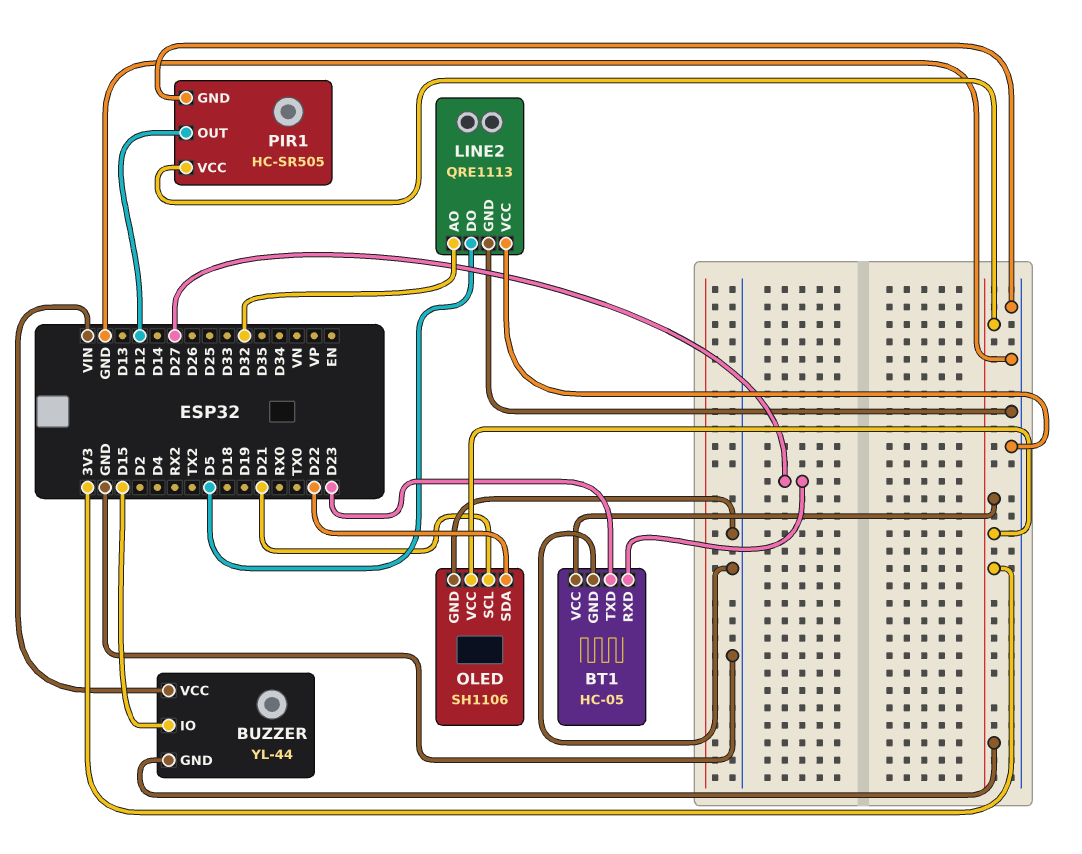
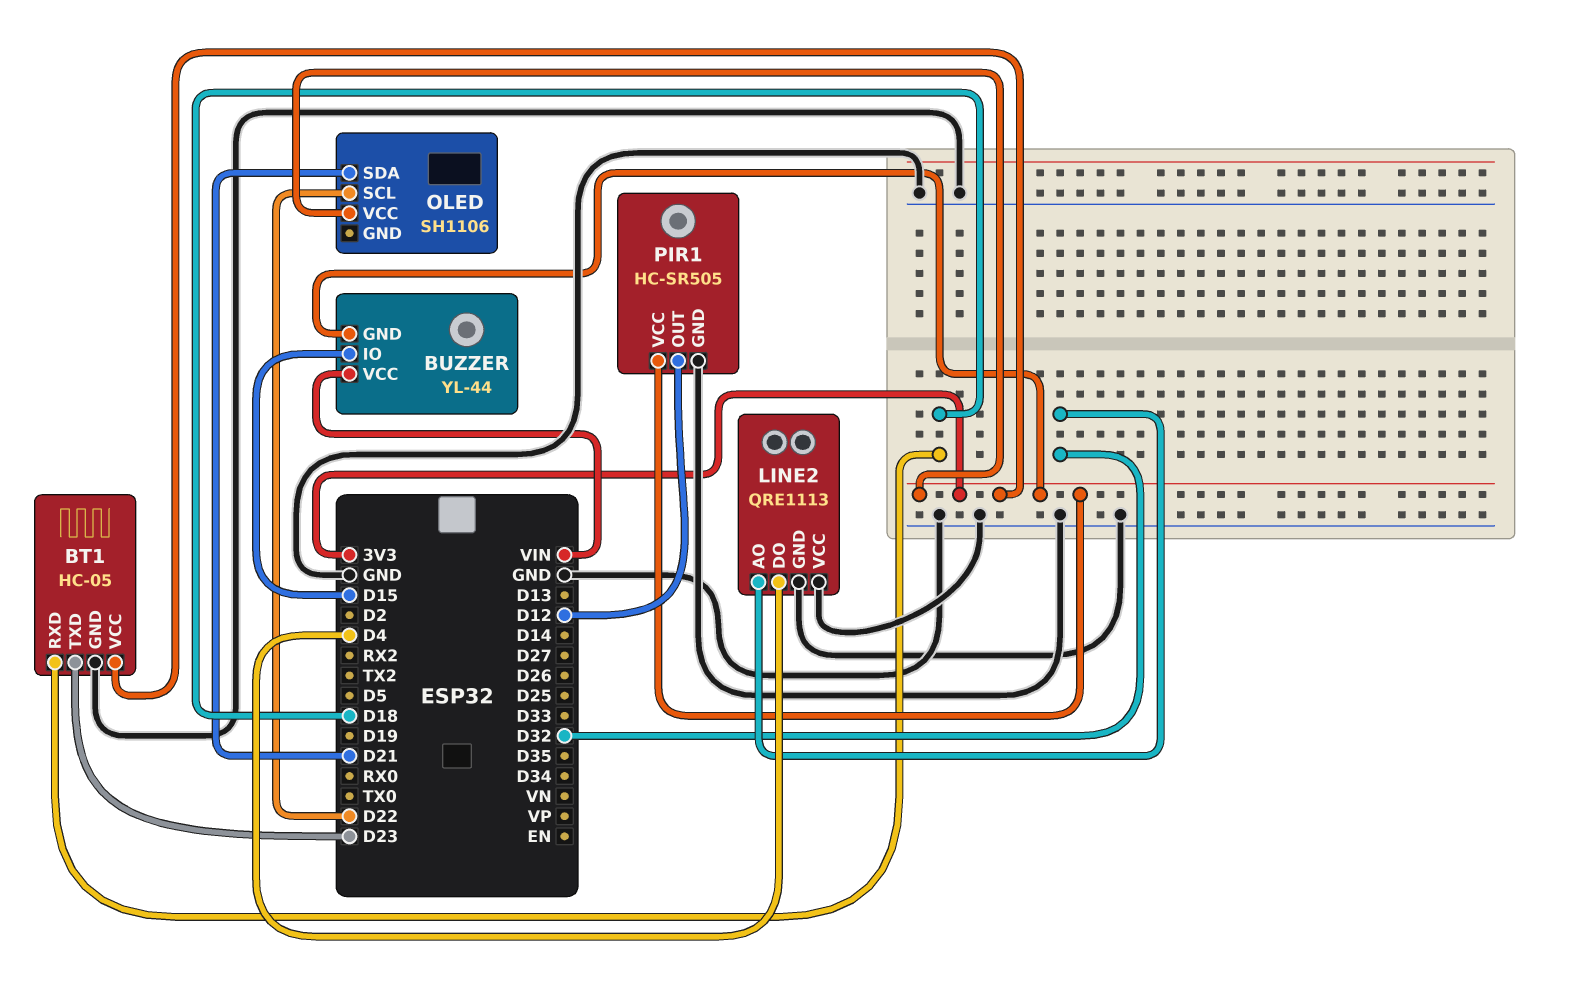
BT1 pin RXD: D27 -> D18
LINE2 pin DO: D5 -> D4
OLED pin GND: GND -> none
OLED pin SCL: D21 -> D22
OLED pin SDA: D22 -> D21

